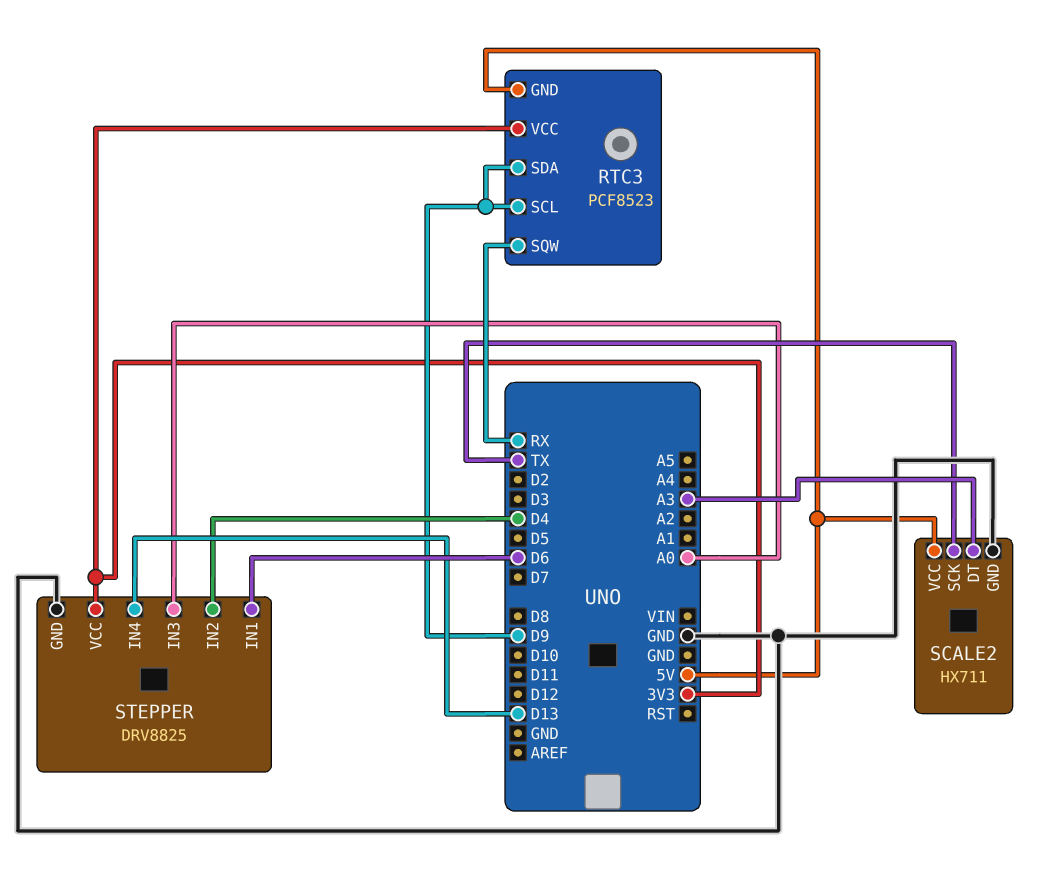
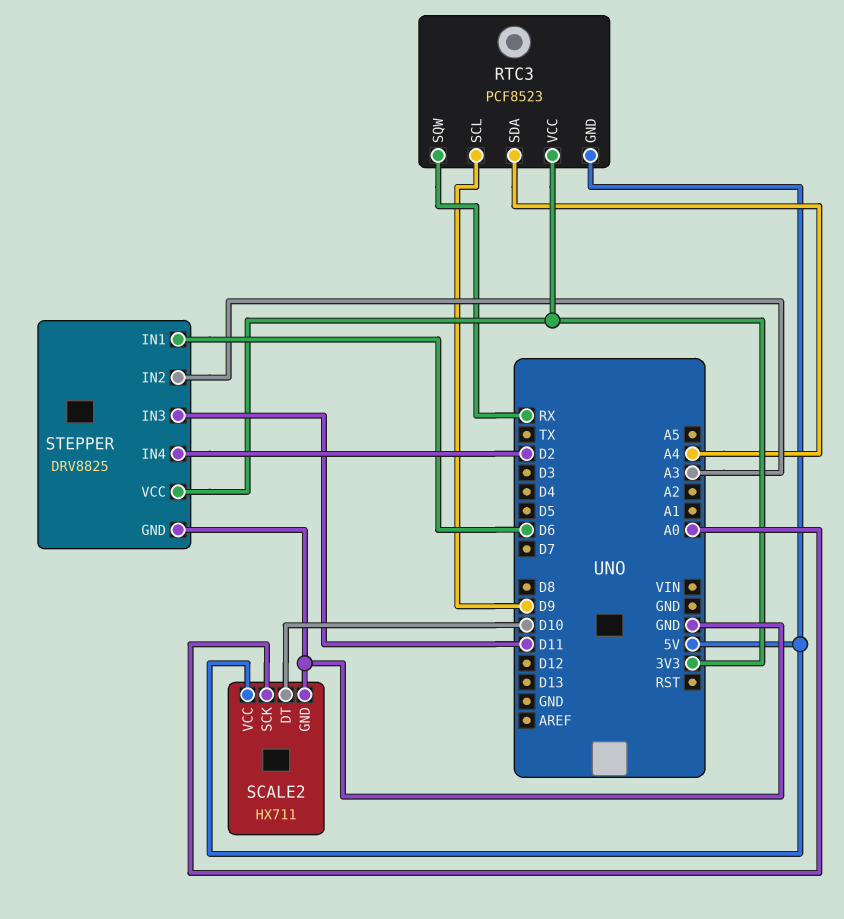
RTC3 pin SDA: D9 -> A4
SCALE2 pin DT: A3 -> D10
SCALE2 pin SCK: TX -> A0
STEPPER pin IN2: D4 -> A3
STEPPER pin IN3: A0 -> D11
STEPPER pin IN4: D13 -> D2

